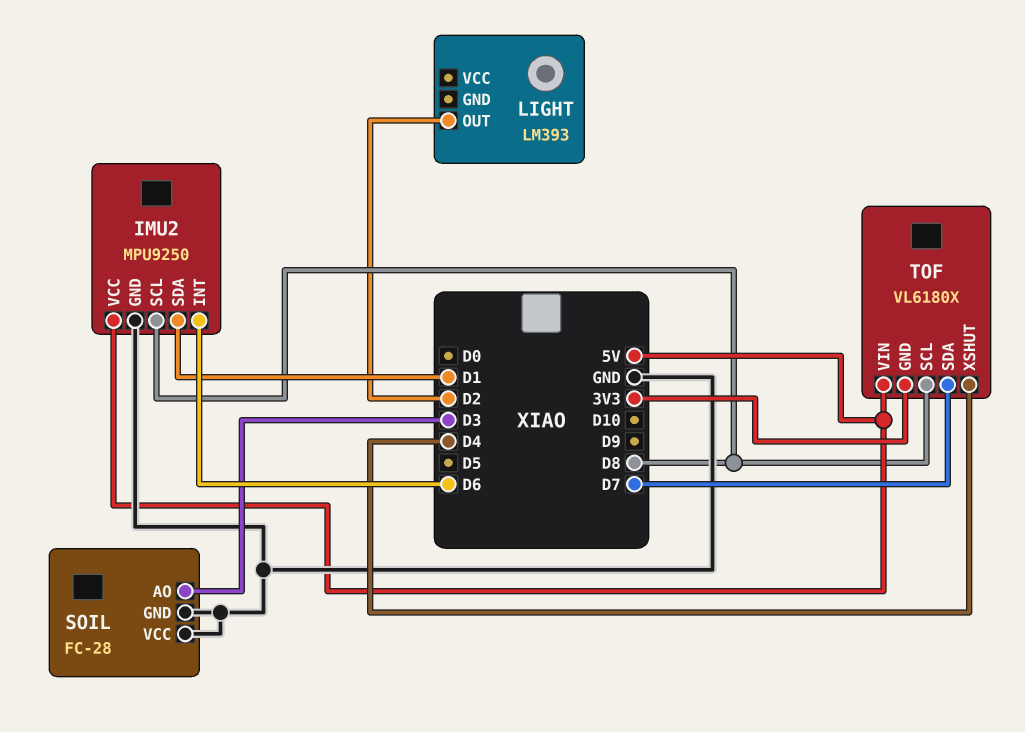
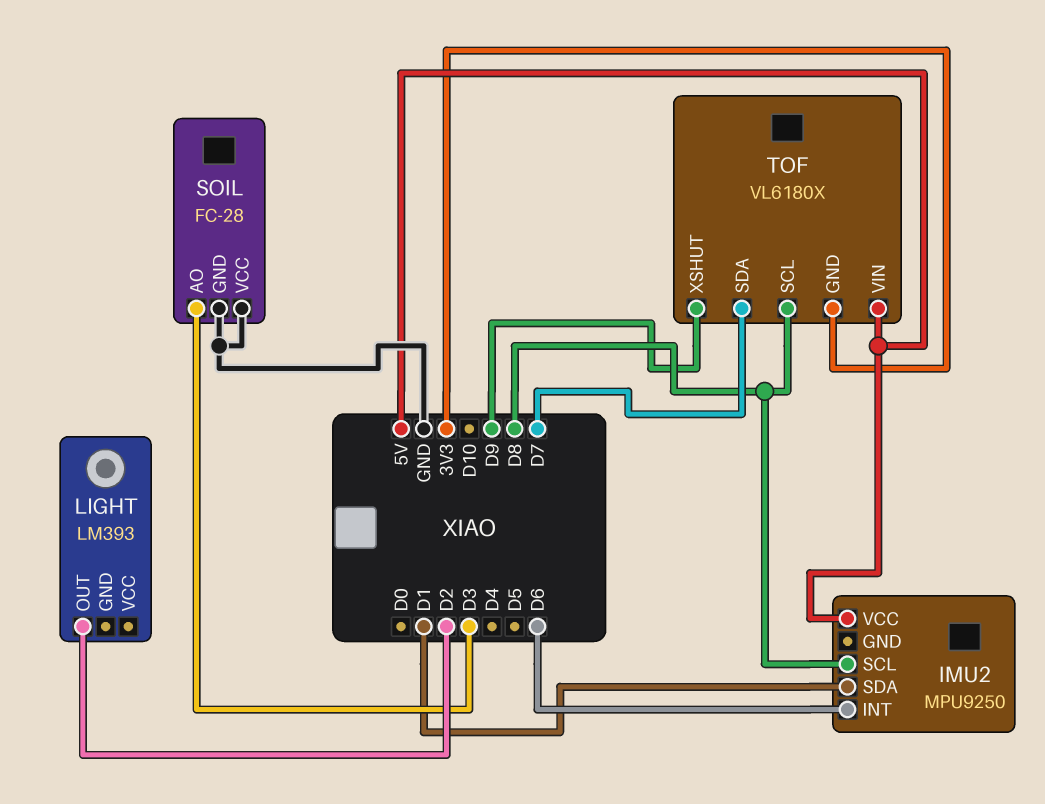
IMU2 pin GND: GND -> none
TOF pin XSHUT: D4 -> D9

